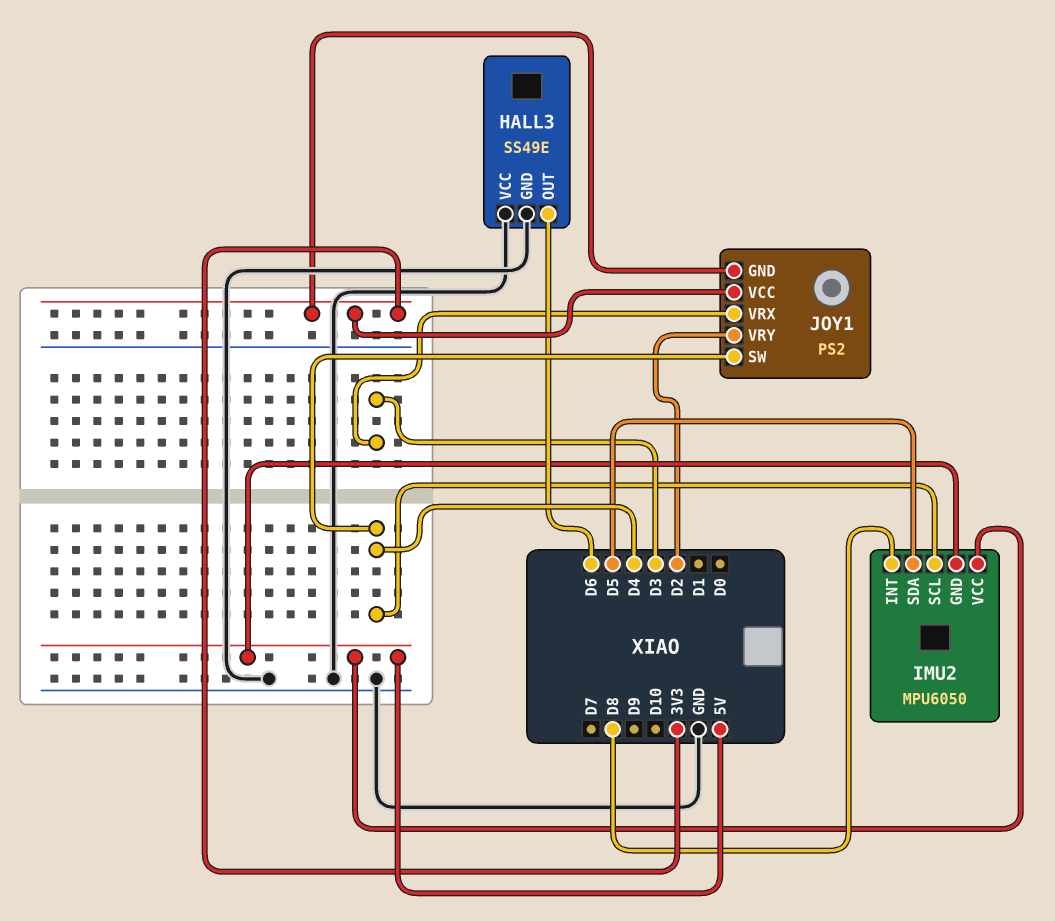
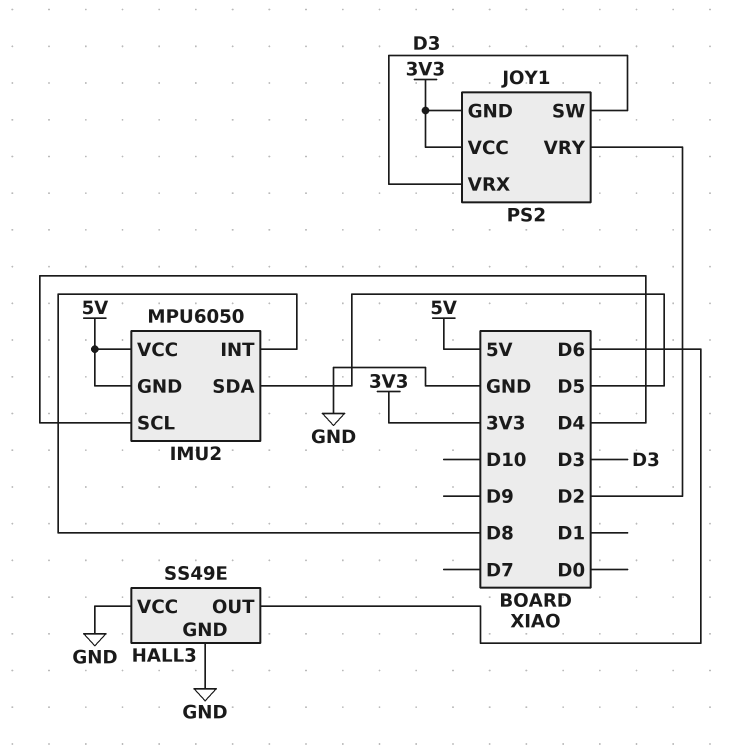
JOY1 pin SW: D4 -> D3

